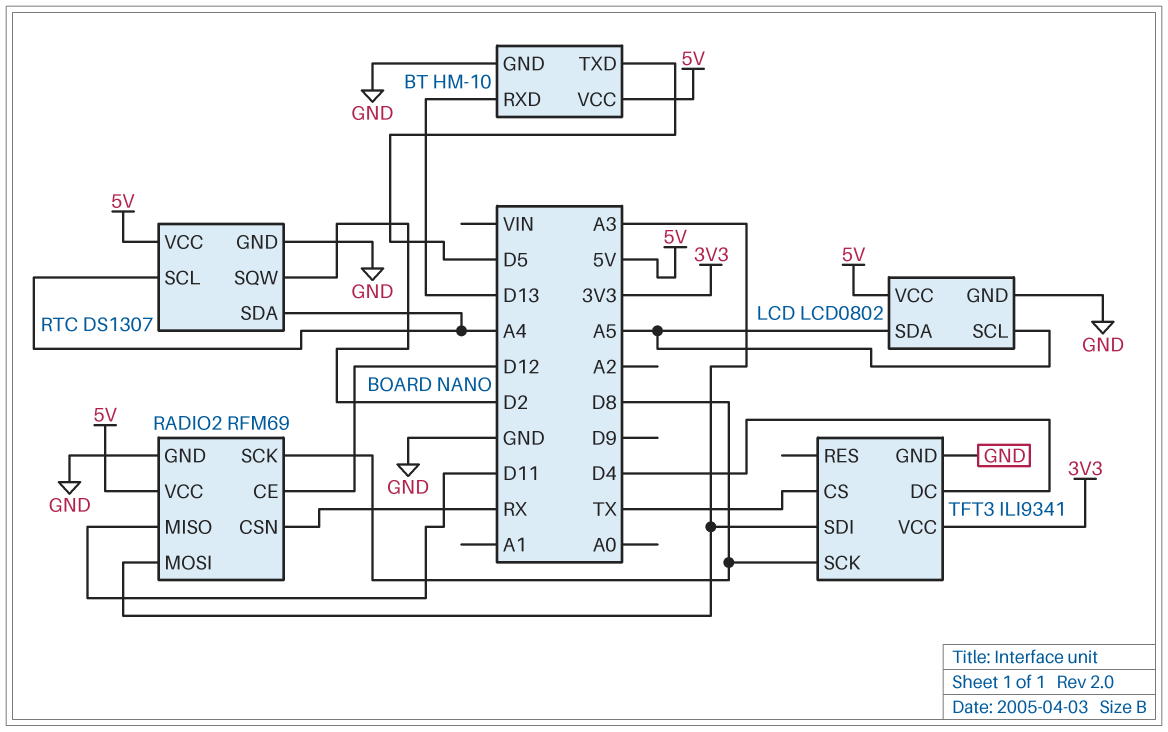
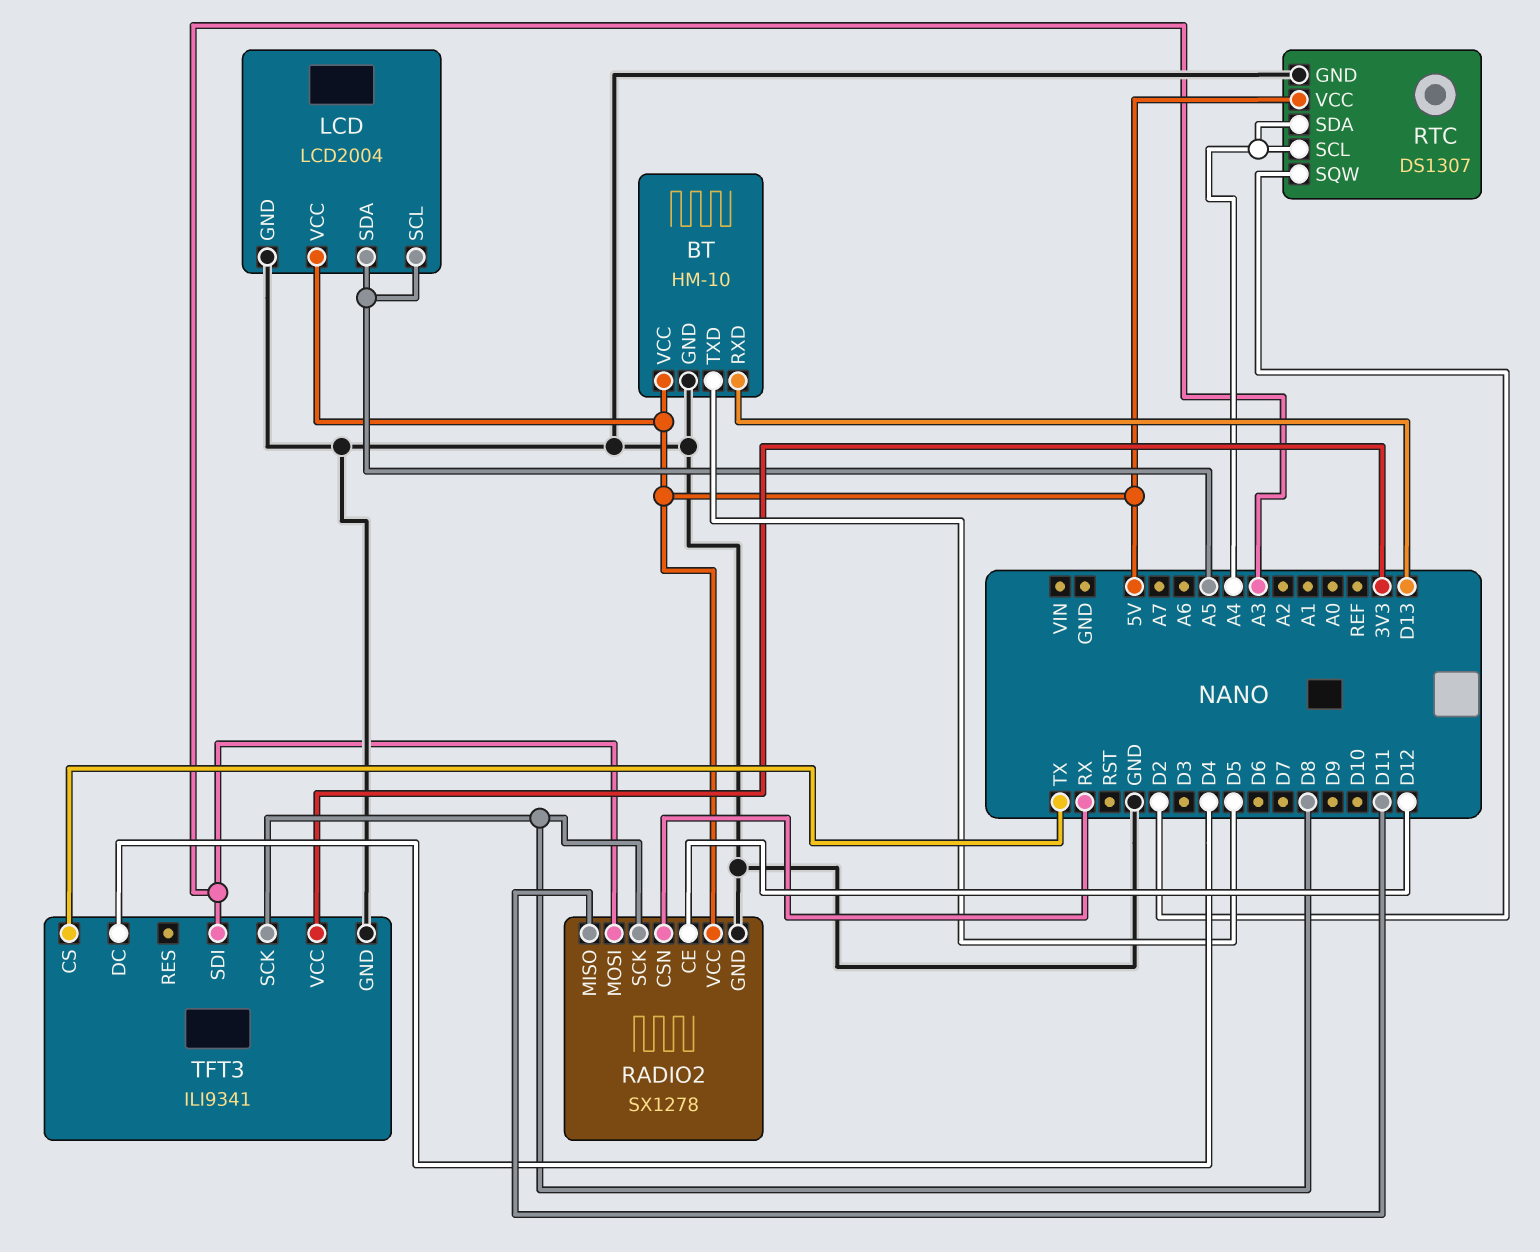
LCD: LCD0802 -> LCD2004
RADIO2: RFM69 -> SX1278

